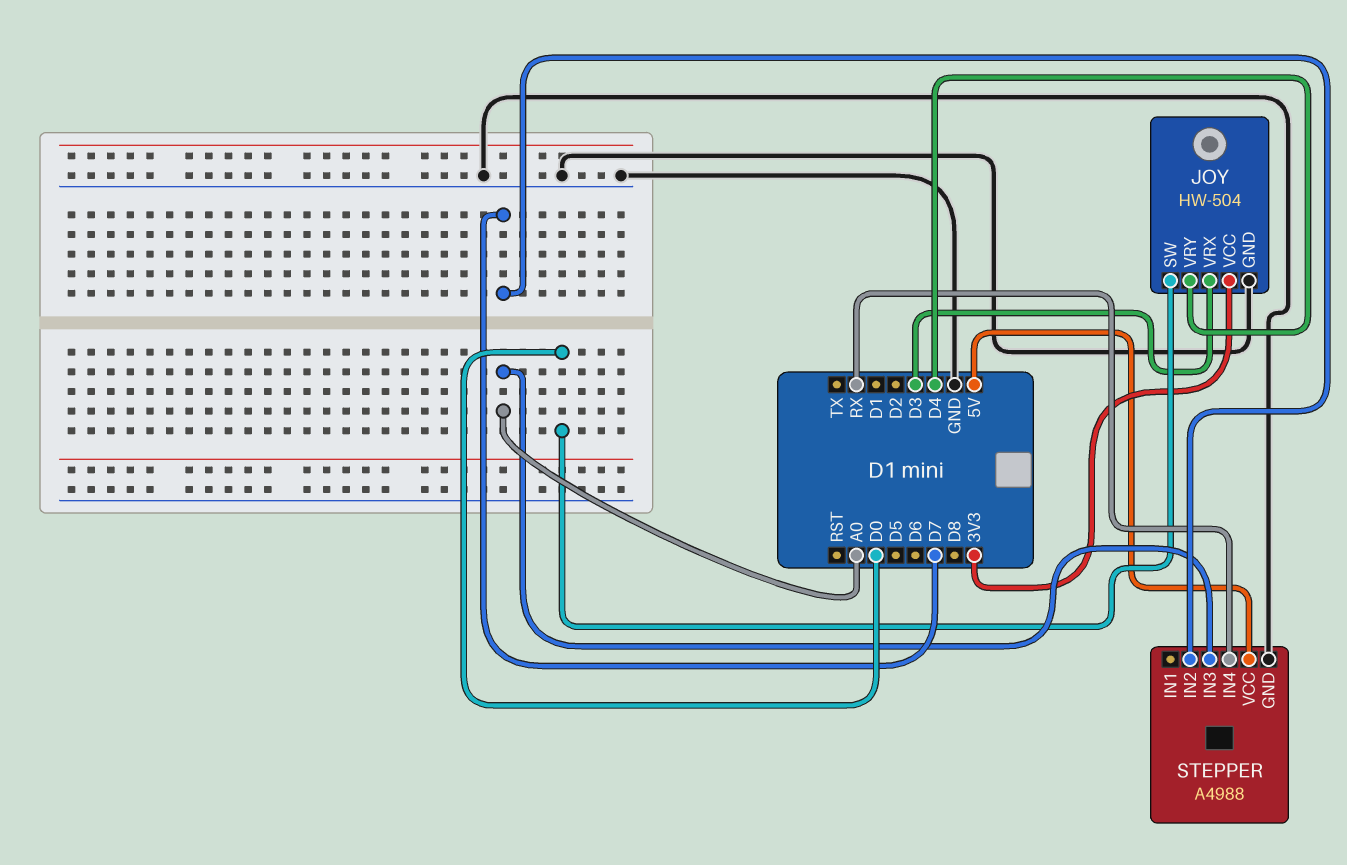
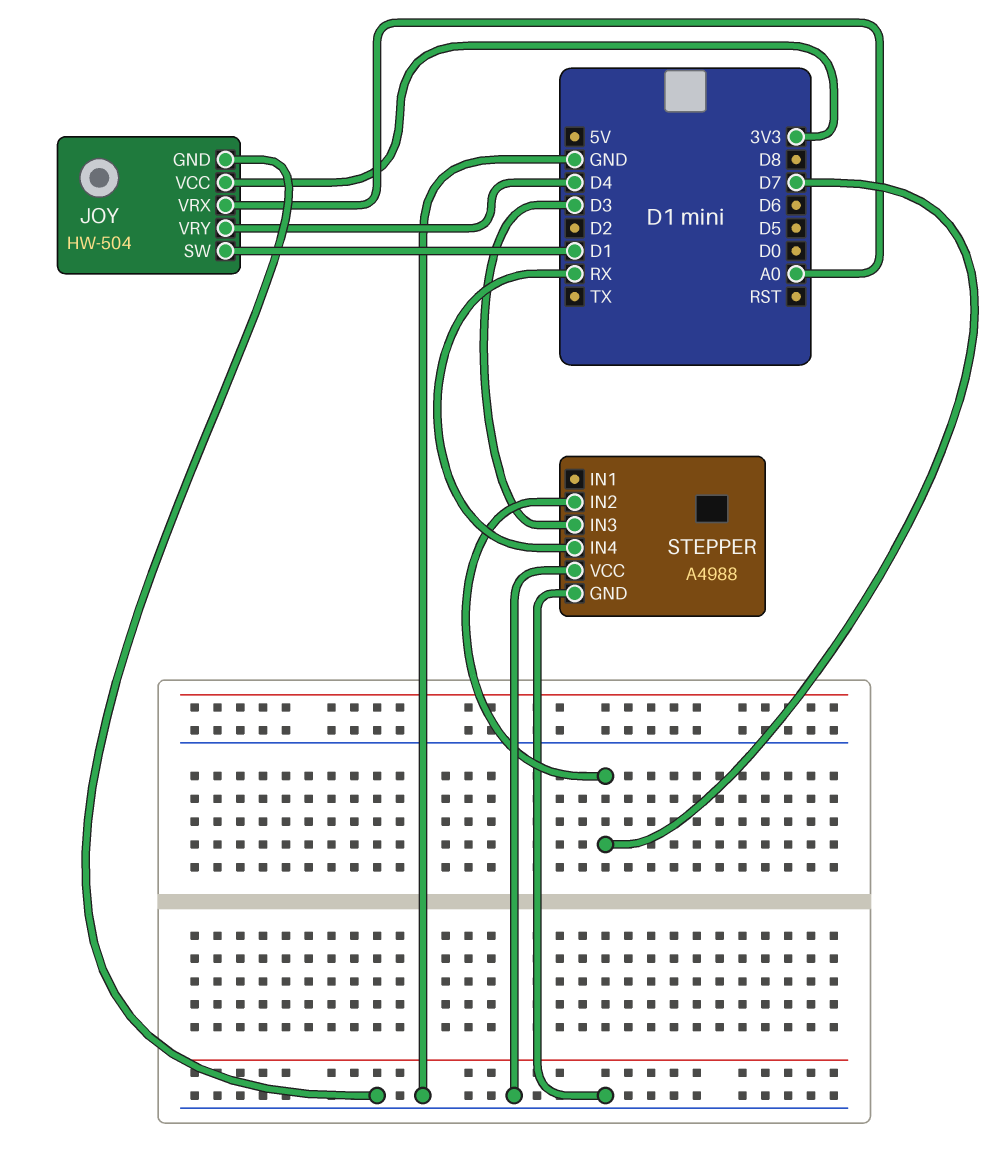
JOY pin SW: D0 -> D1
JOY pin VRX: D3 -> A0
STEPPER pin IN3: A0 -> D3
STEPPER pin VCC: 5V -> GND

